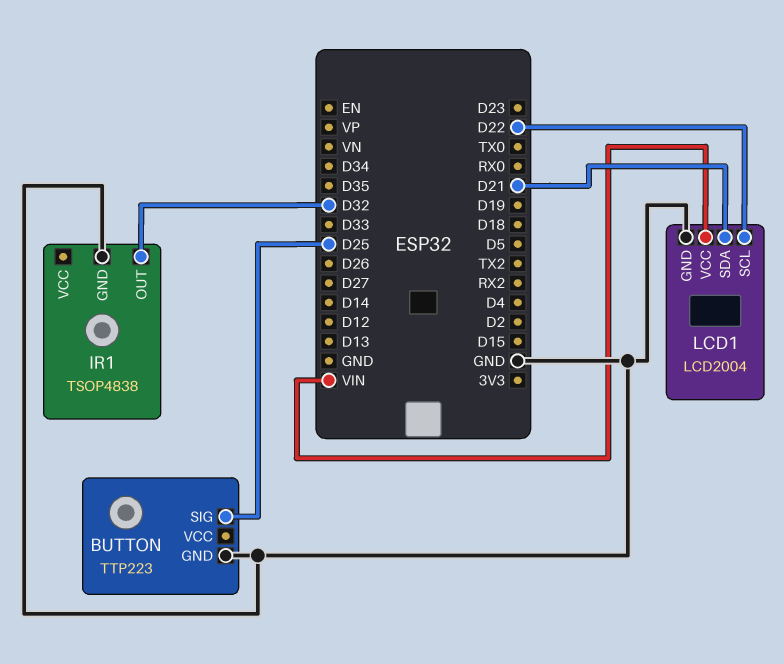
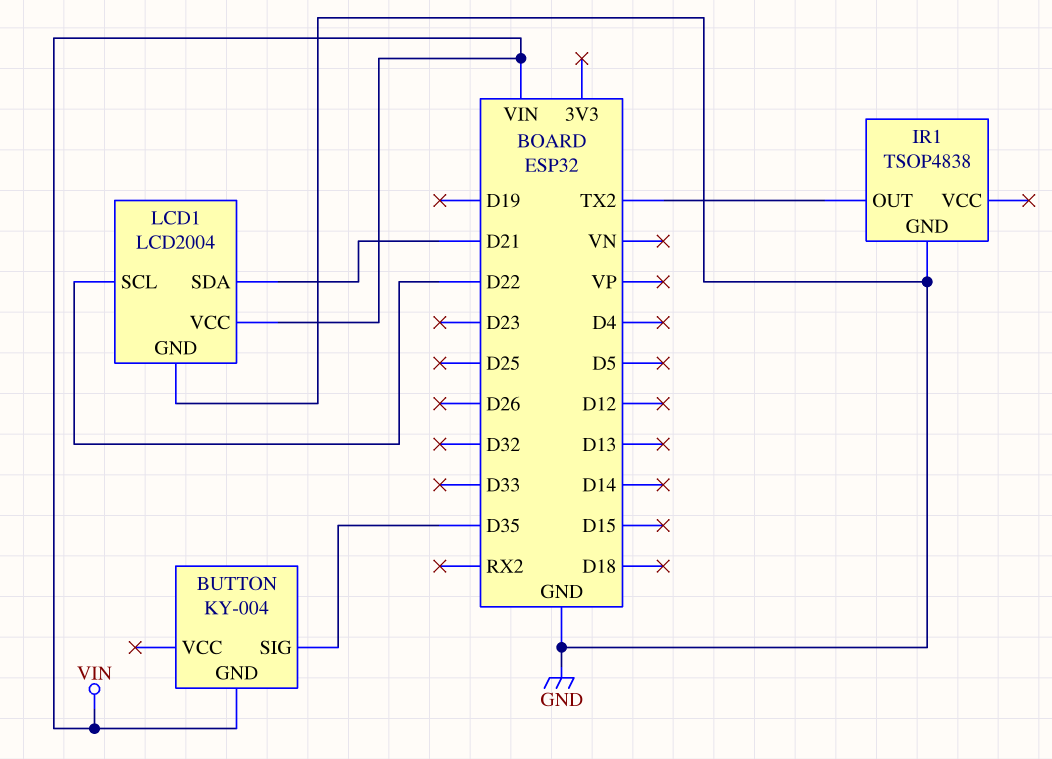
BUTTON: TTP223 -> KY-004
BUTTON pin GND: GND -> VIN
BUTTON pin SIG: D25 -> D35
IR1 pin OUT: D32 -> TX2

